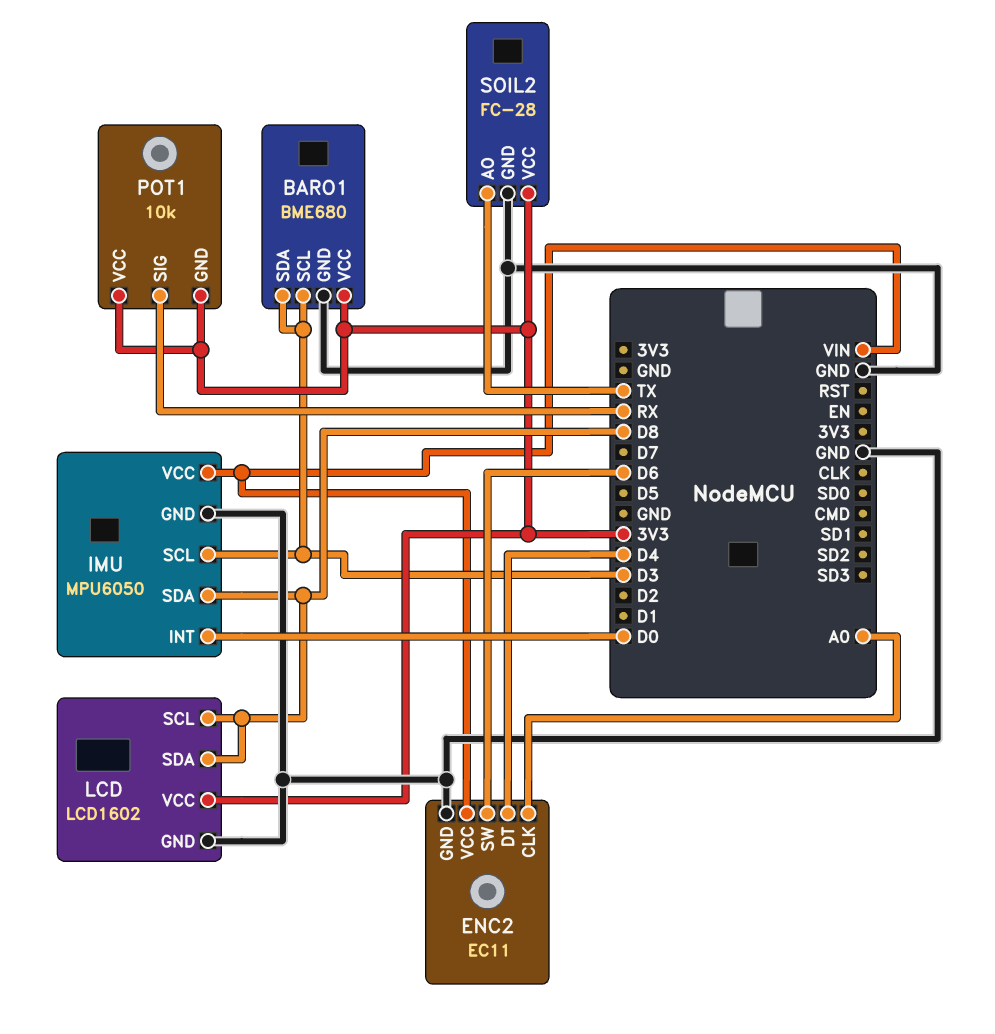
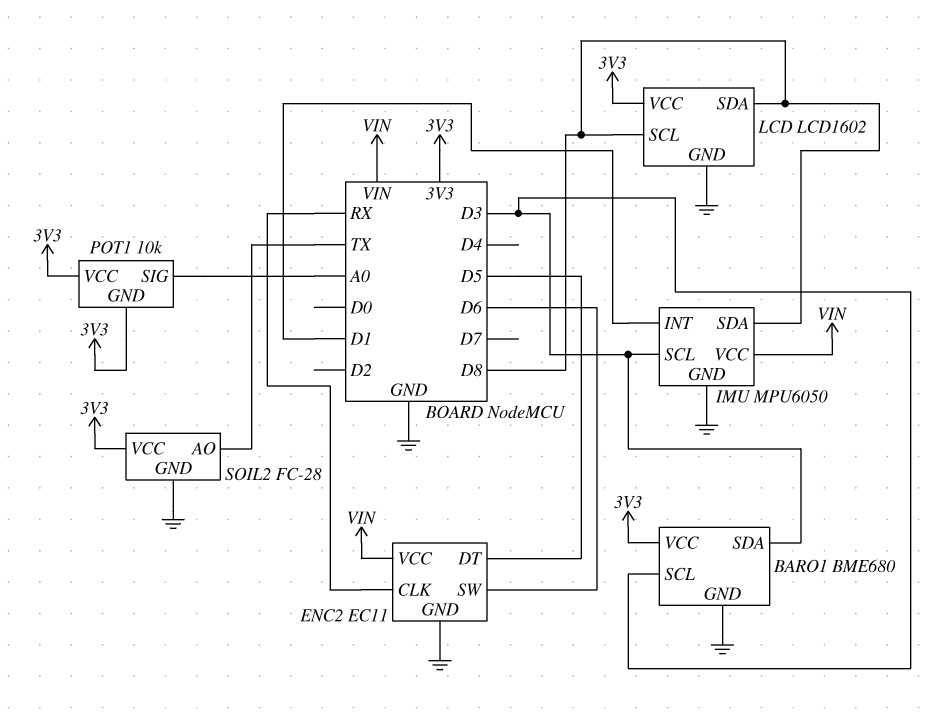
ENC2 pin CLK: A0 -> RX
ENC2 pin DT: D4 -> D5
IMU pin INT: D0 -> D1
POT1 pin SIG: RX -> A0

